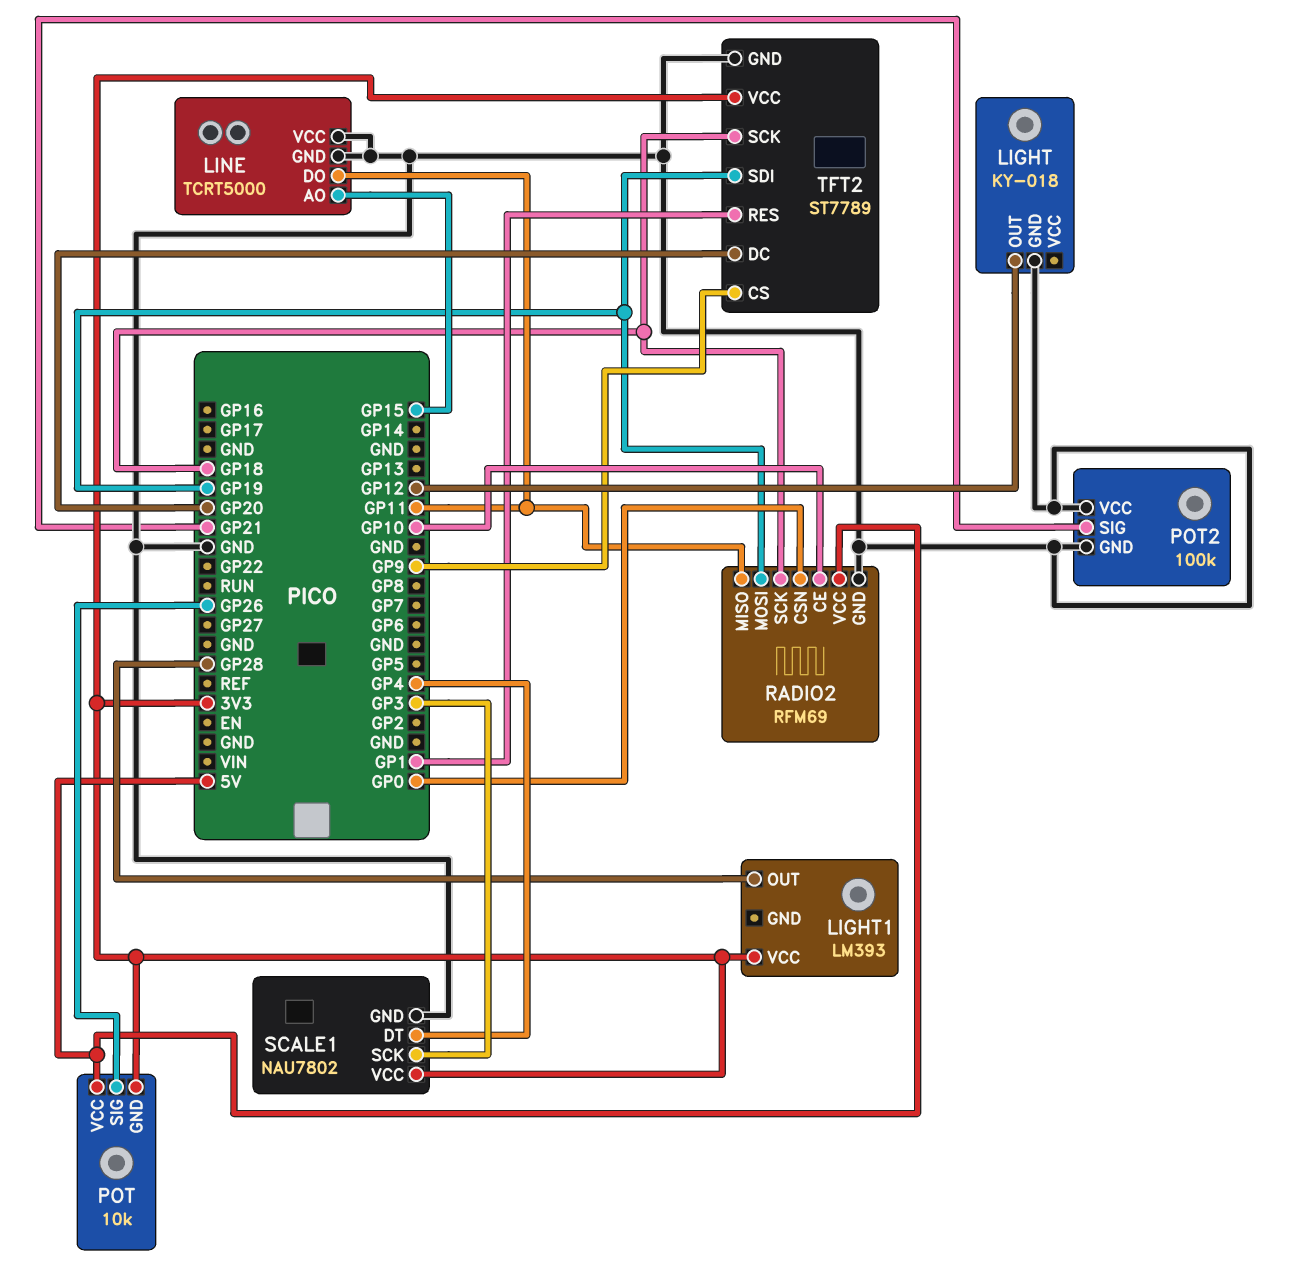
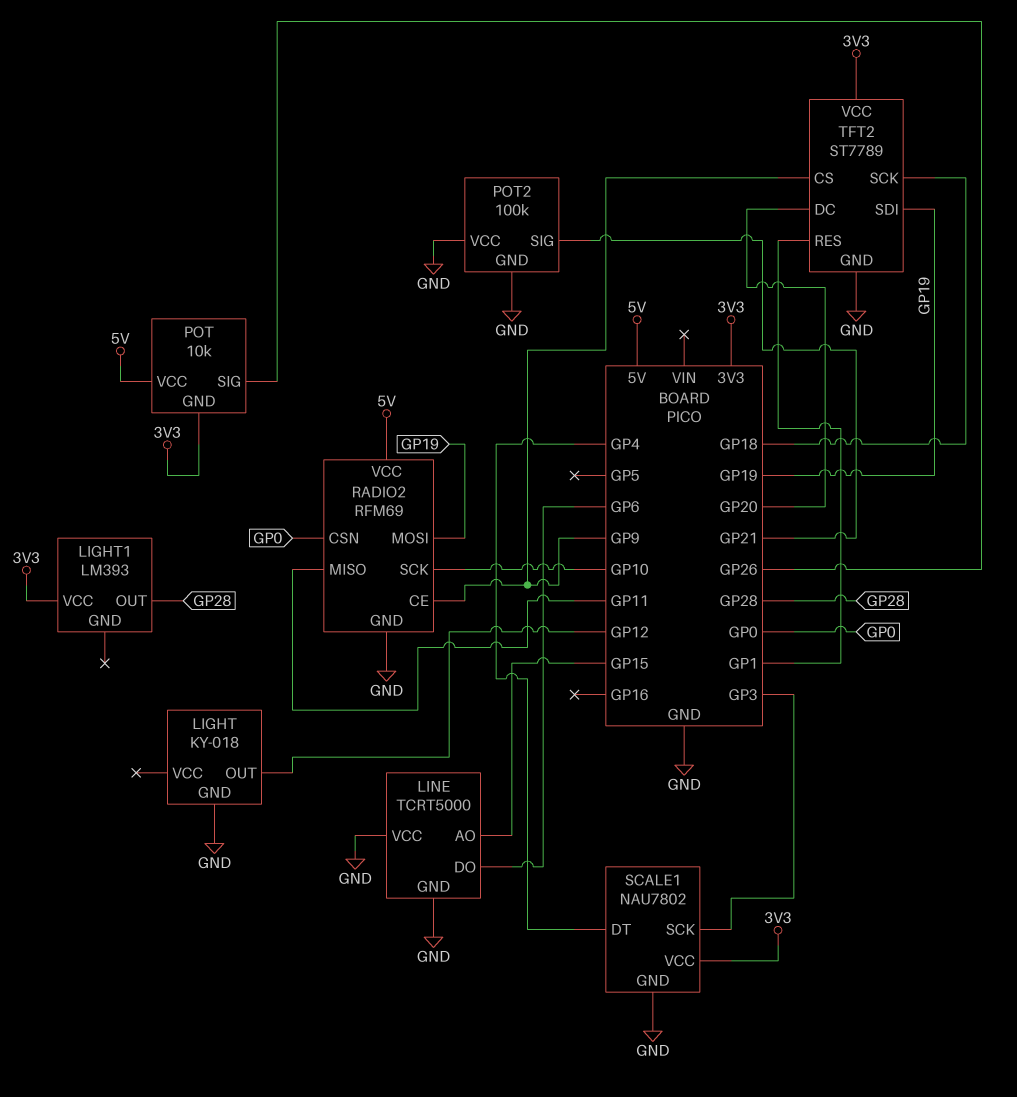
LINE pin DO: GP11 -> GP6
RADIO2 pin CE: GP10 -> GP9
RADIO2 pin SCK: GP18 -> GP10

